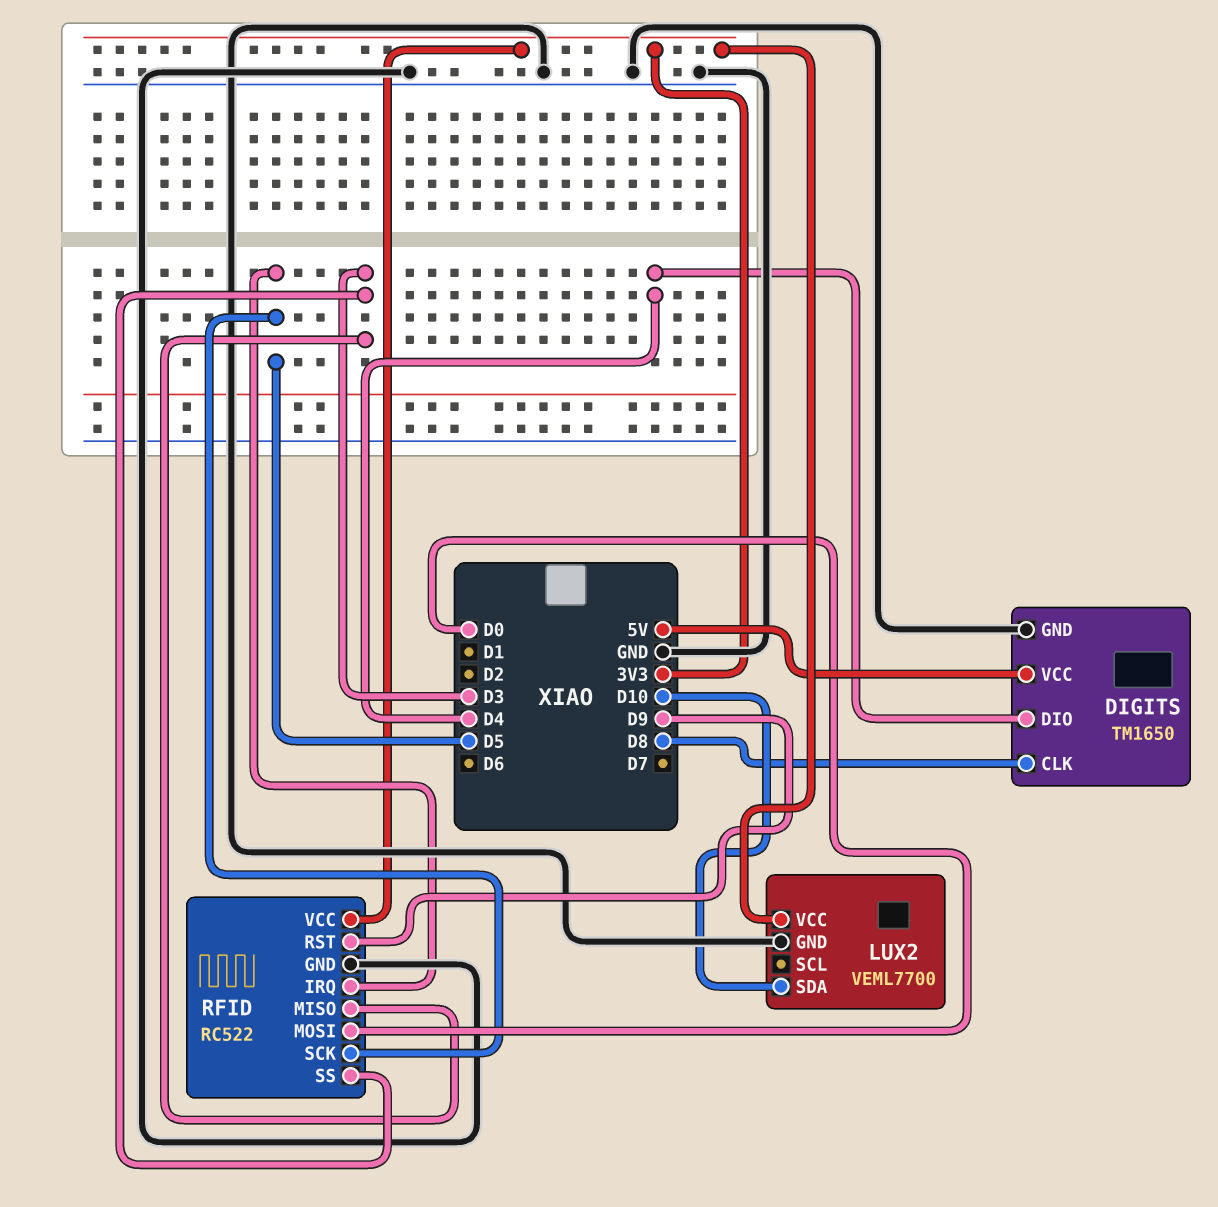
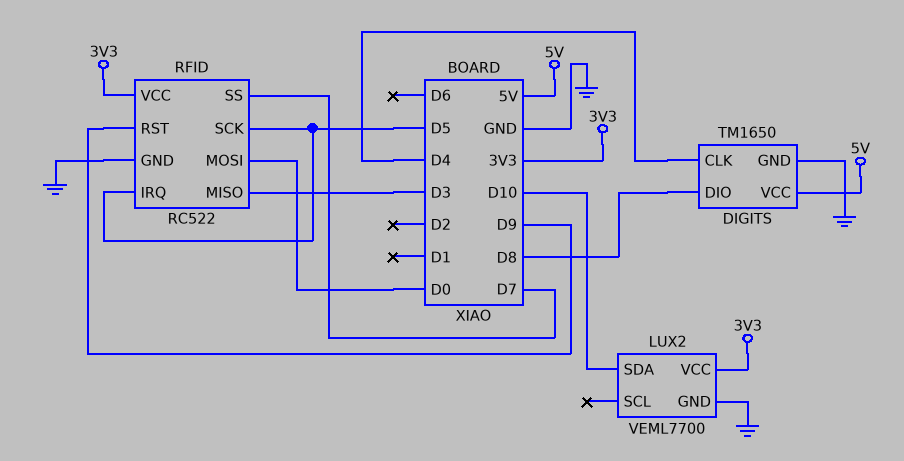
DIGITS pin CLK: D8 -> D4
DIGITS pin DIO: D4 -> D8
RFID pin SS: D3 -> D7

